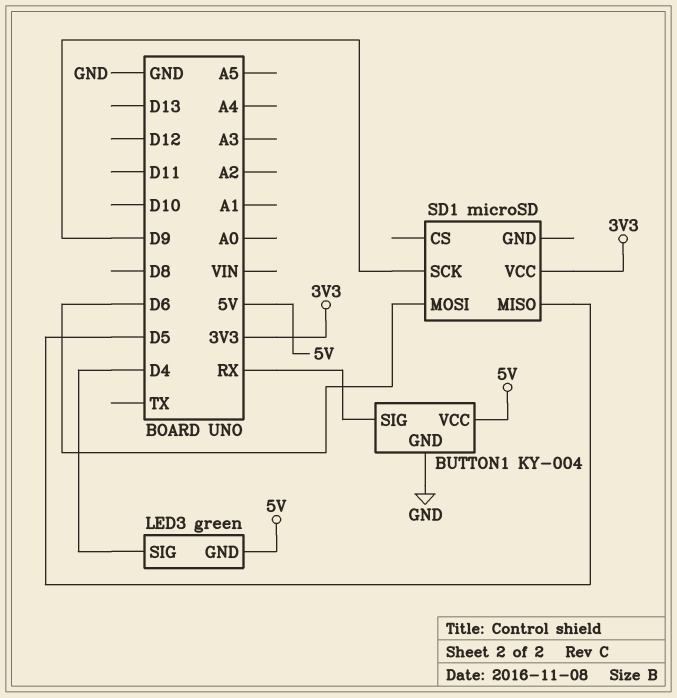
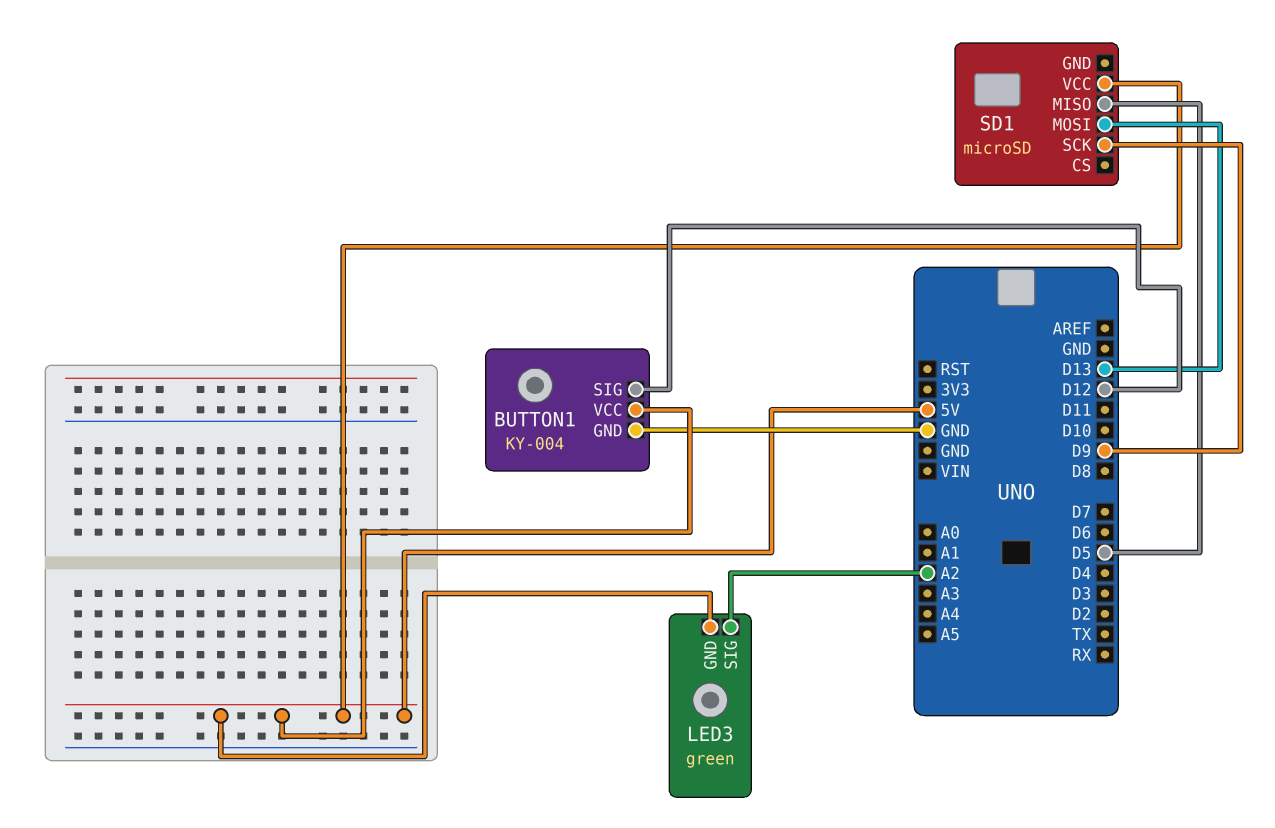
BUTTON1 pin SIG: RX -> D12
LED3 pin SIG: D4 -> A2
SD1 pin MOSI: D6 -> D13
SD1 pin VCC: 3V3 -> 5V

